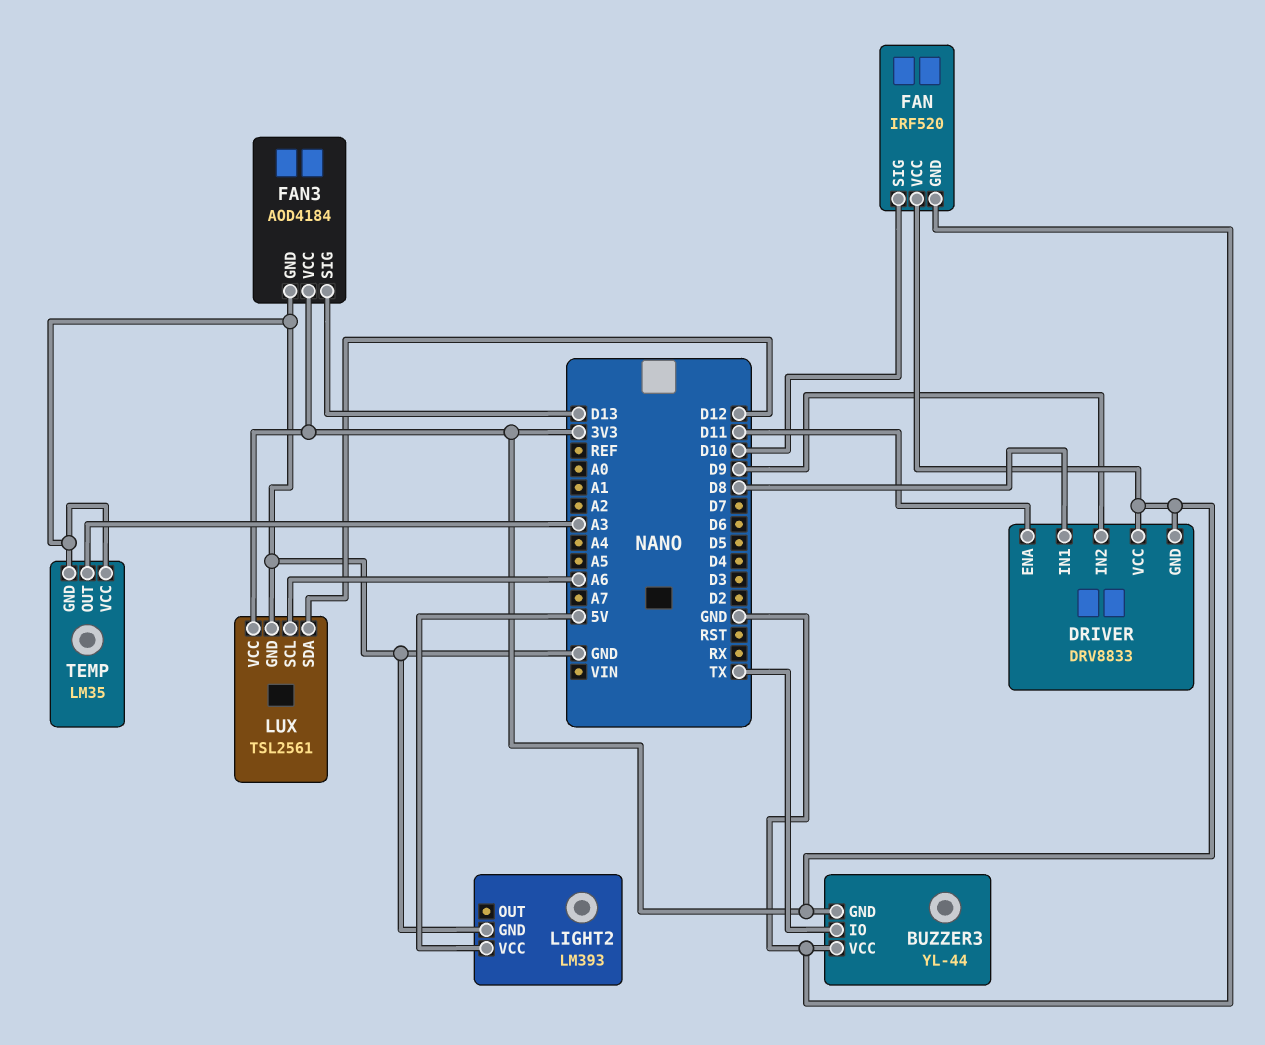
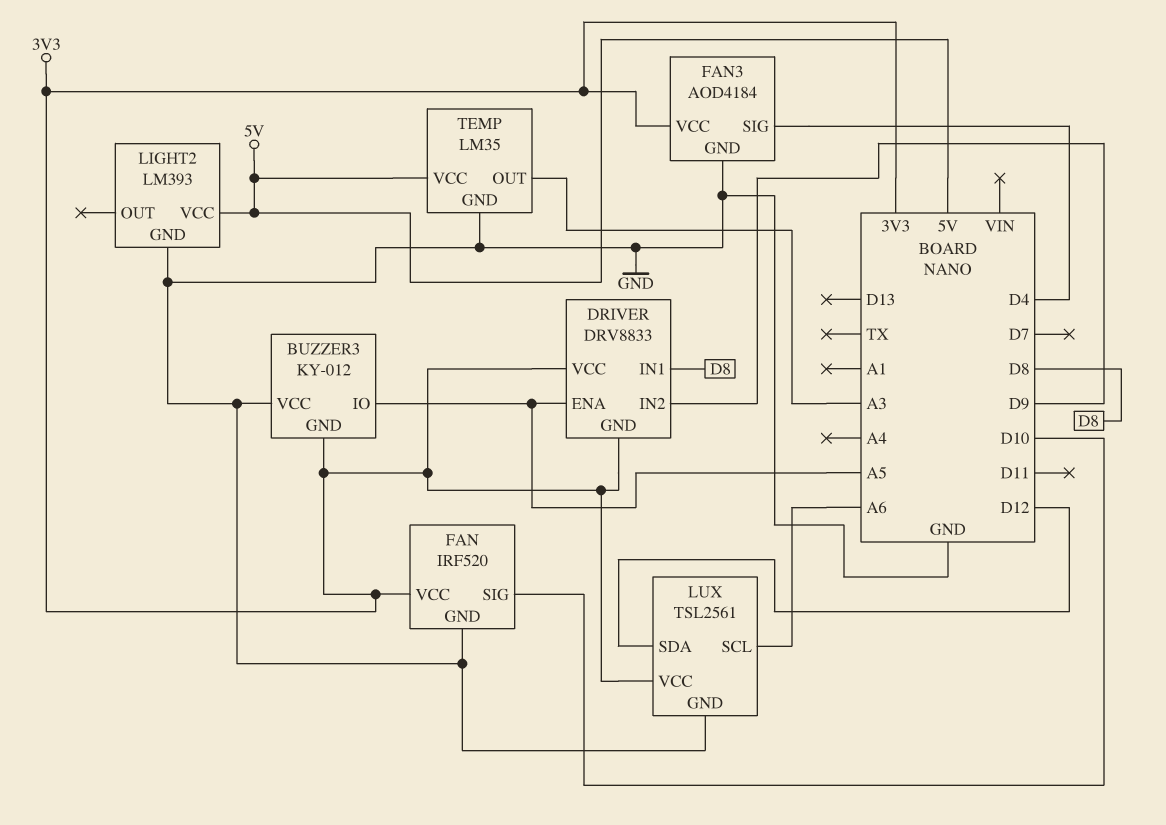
BUZZER3: YL-44 -> KY-012
BUZZER3 pin IO: TX -> A5
DRIVER pin ENA: D11 -> A5
FAN3 pin SIG: D13 -> D4
TEMP pin VCC: GND -> 5V

